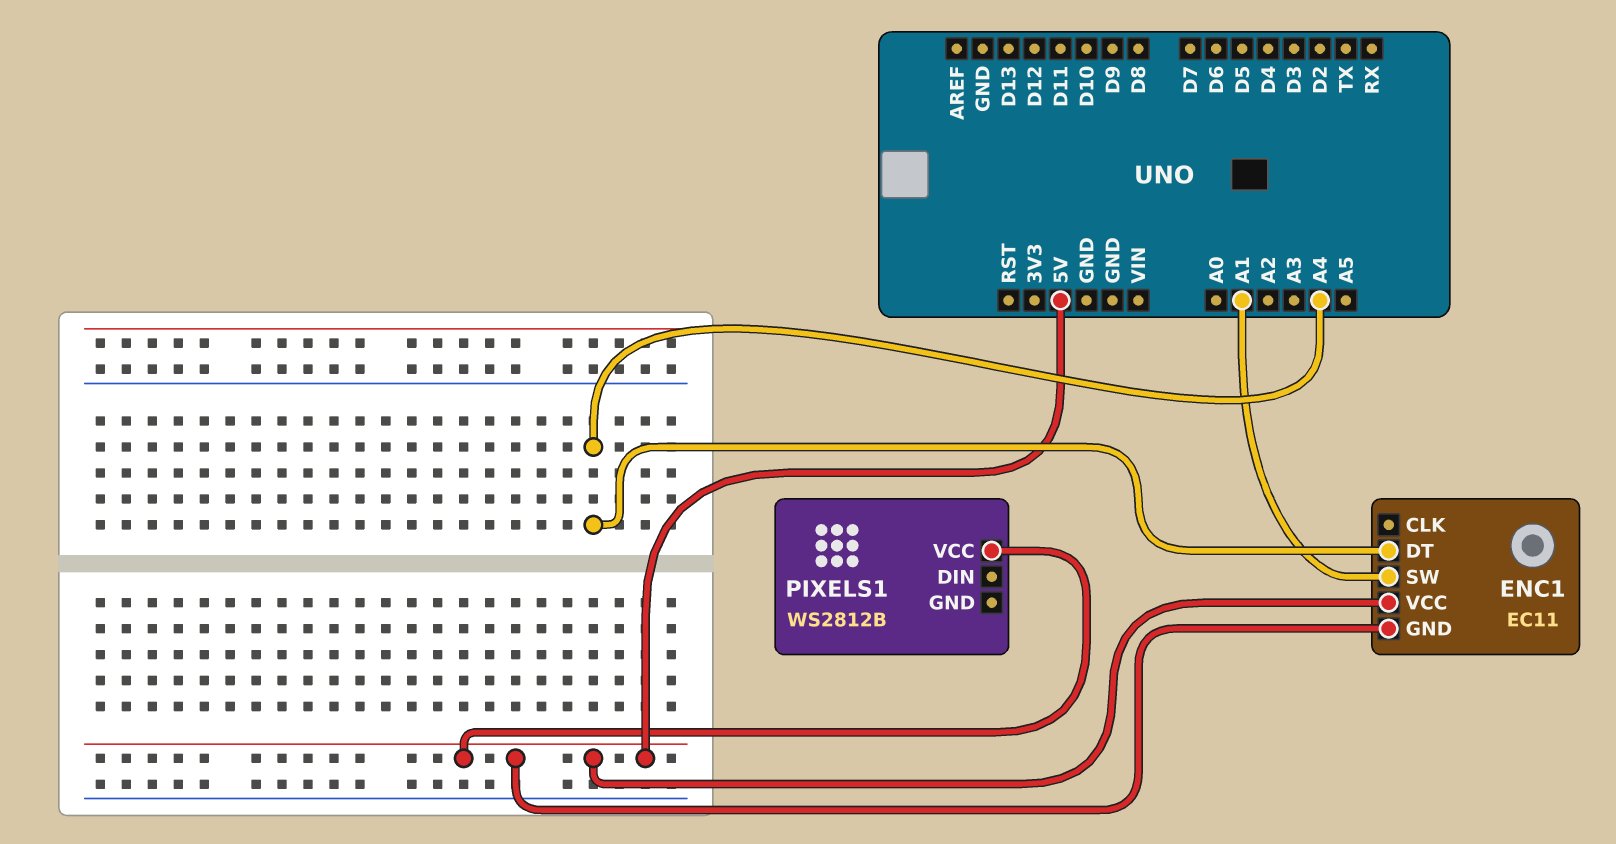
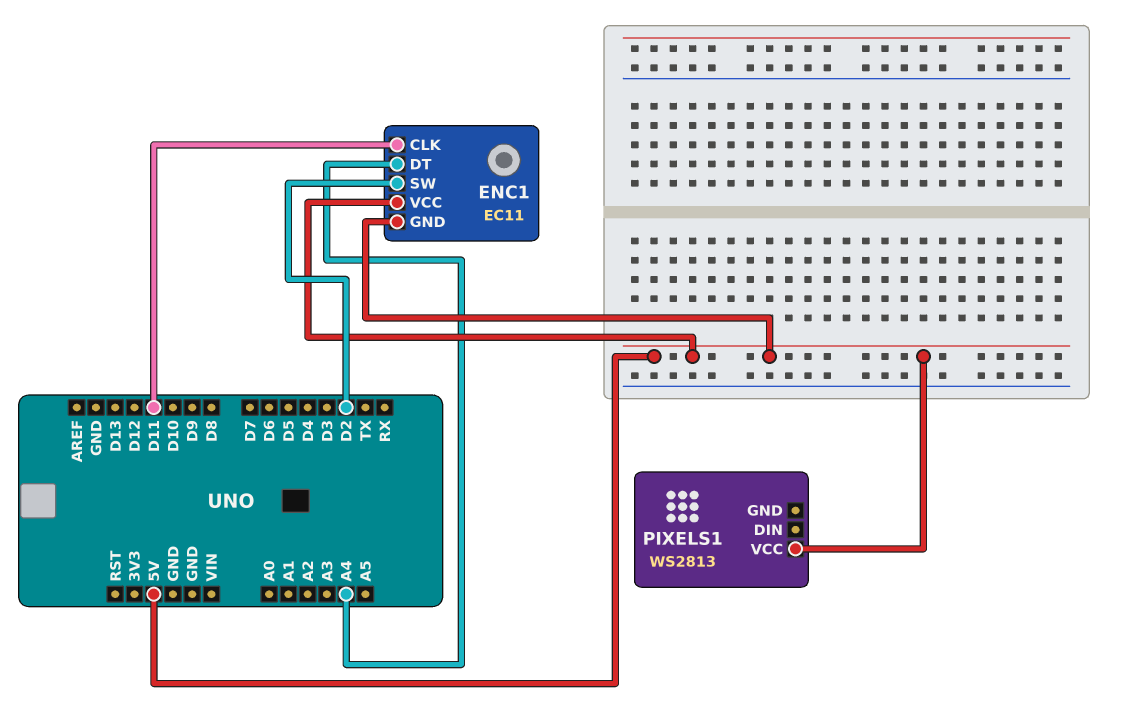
ENC1 pin CLK: none -> D11
ENC1 pin SW: A1 -> D2
PIXELS1: WS2812B -> WS2813

